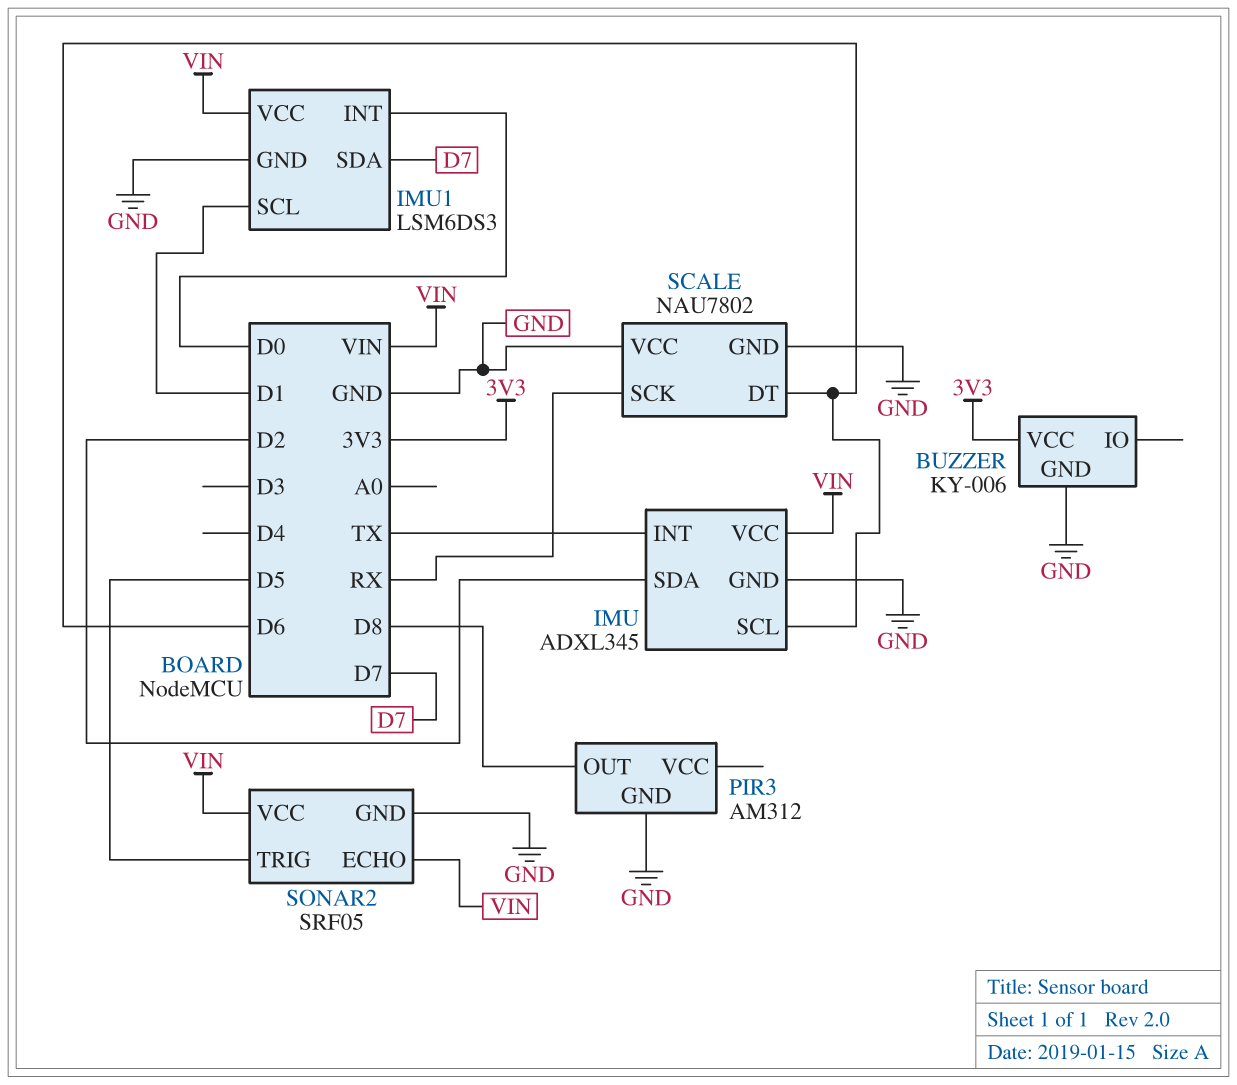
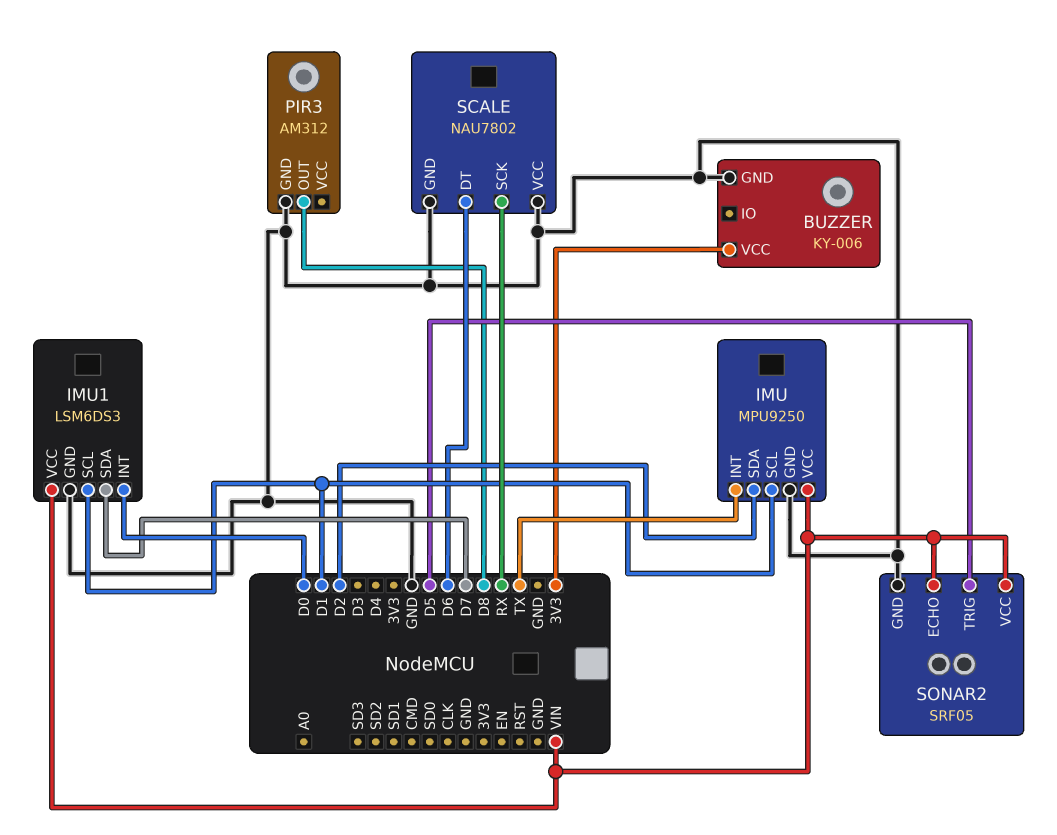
IMU: ADXL345 -> MPU9250
IMU pin SCL: D6 -> D1

